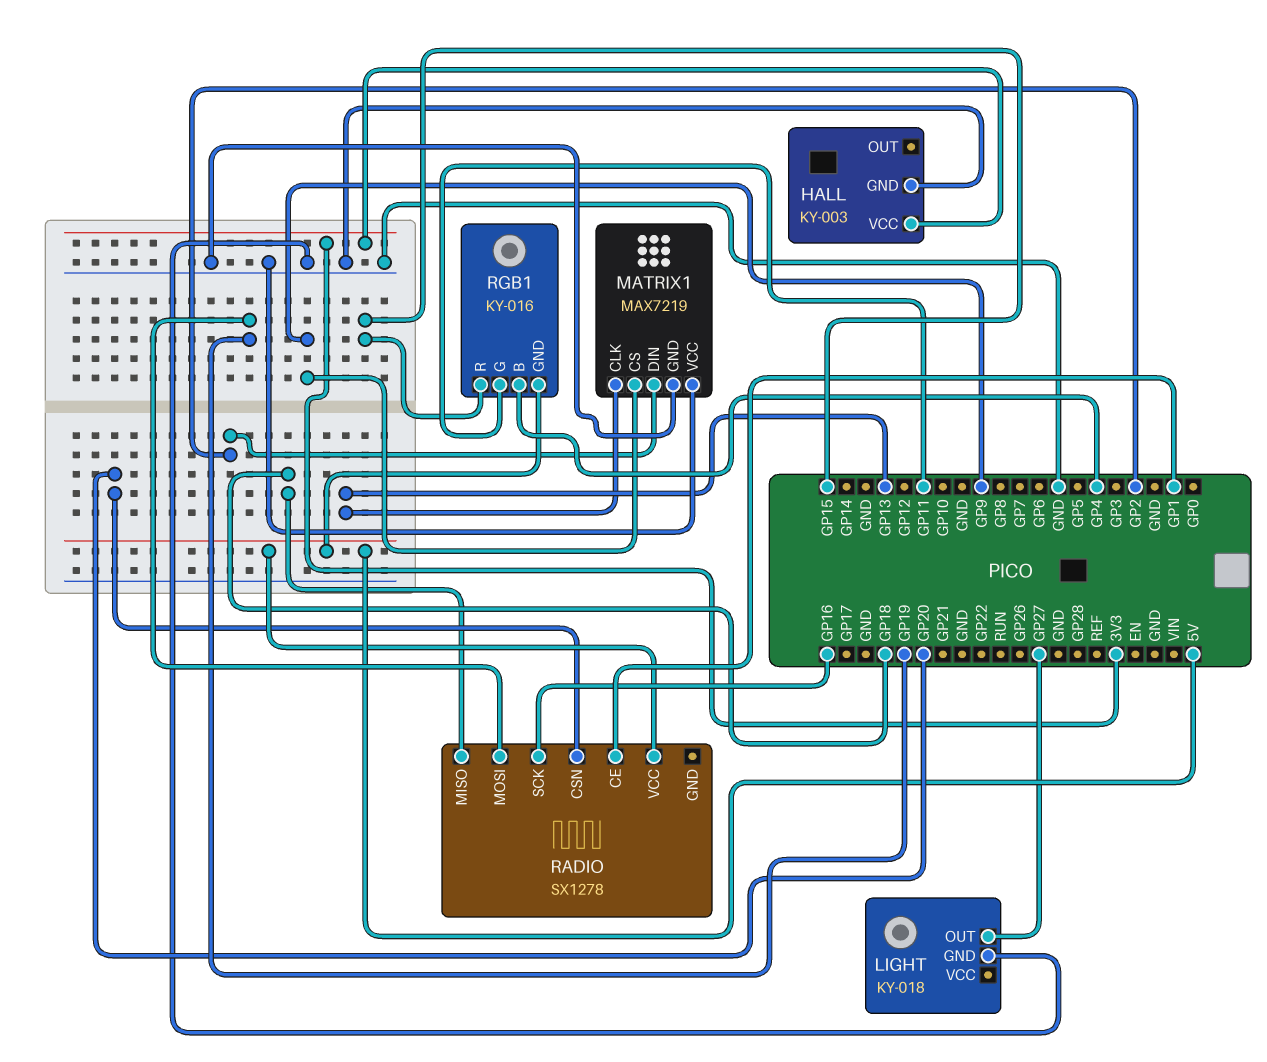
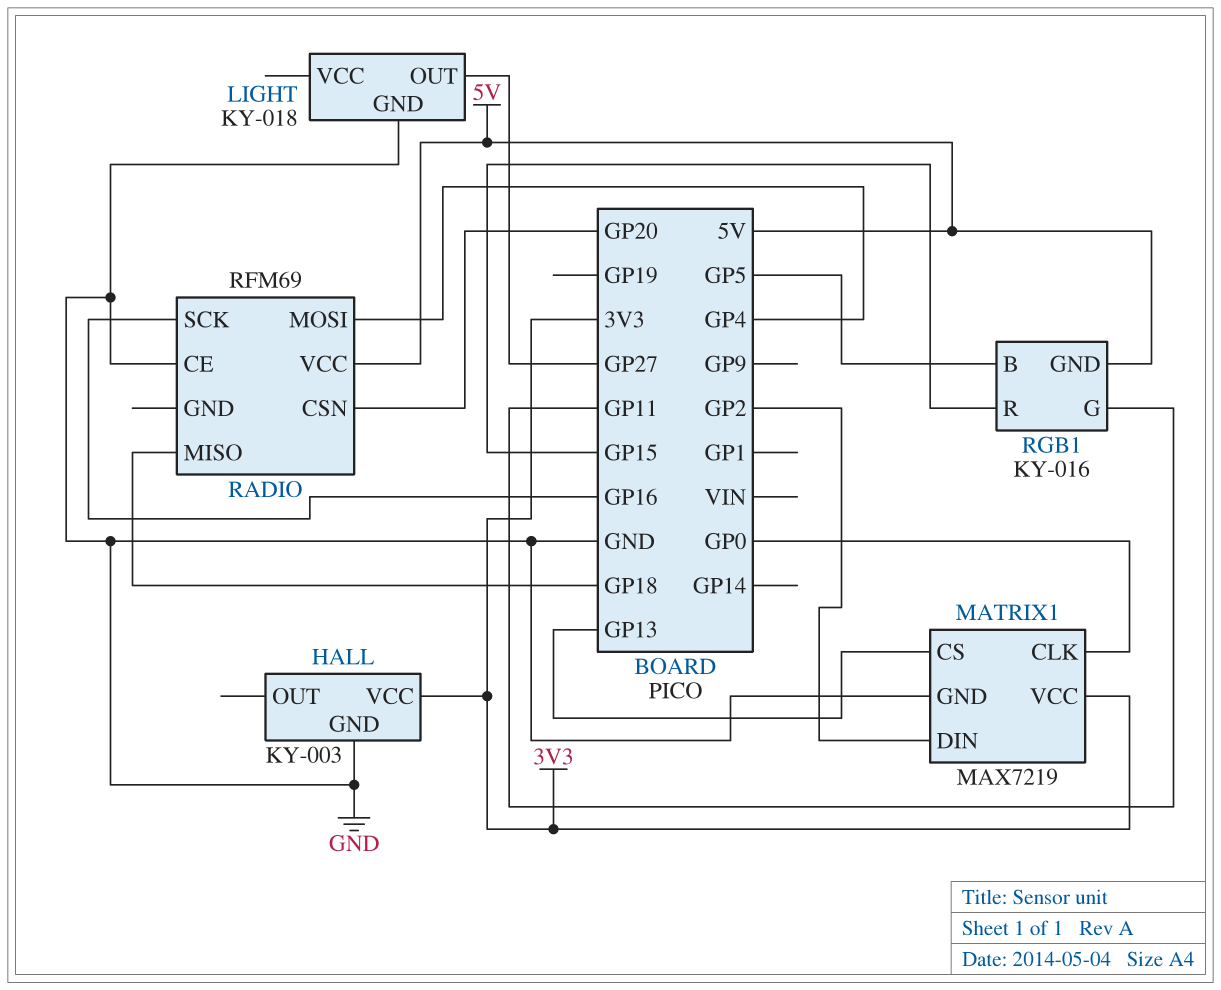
MATRIX1 pin CLK: GP13 -> GP0
MATRIX1 pin CS: GP9 -> GP13
MATRIX1 pin VCC: GND -> 3V3
RADIO: SX1278 -> RFM69
RADIO pin CE: GP1 -> GND
RADIO pin MOSI: GP19 -> GP4
RGB1 pin B: GP4 -> GP5

